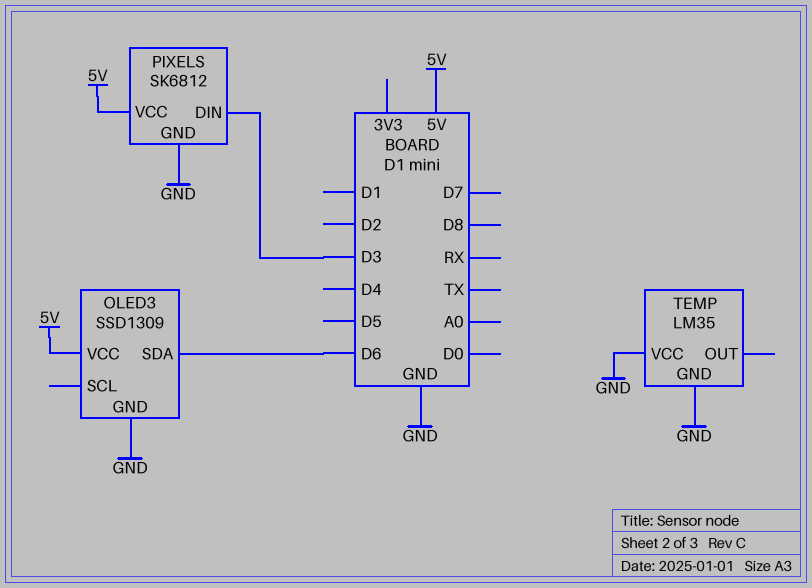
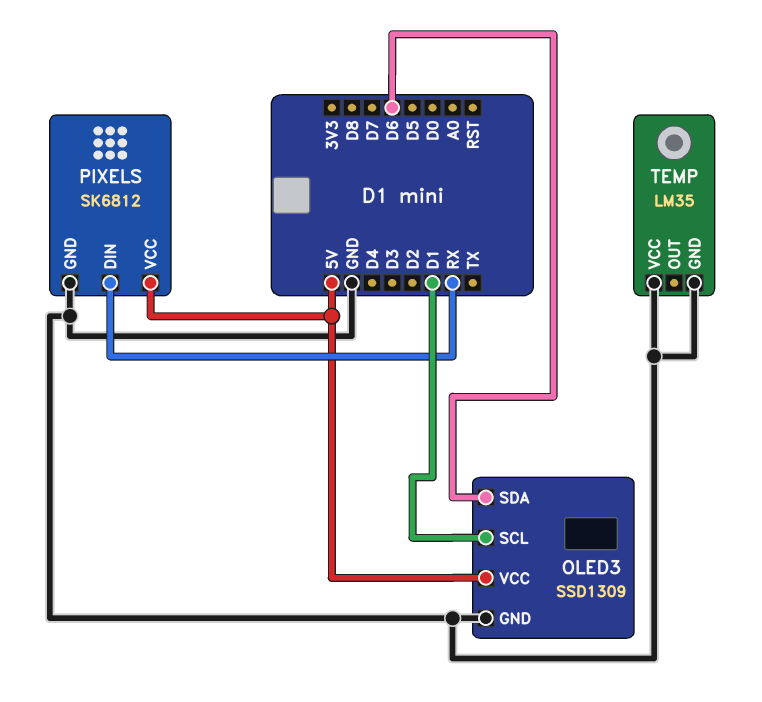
OLED3 pin SCL: none -> D1
PIXELS pin DIN: D3 -> RX

